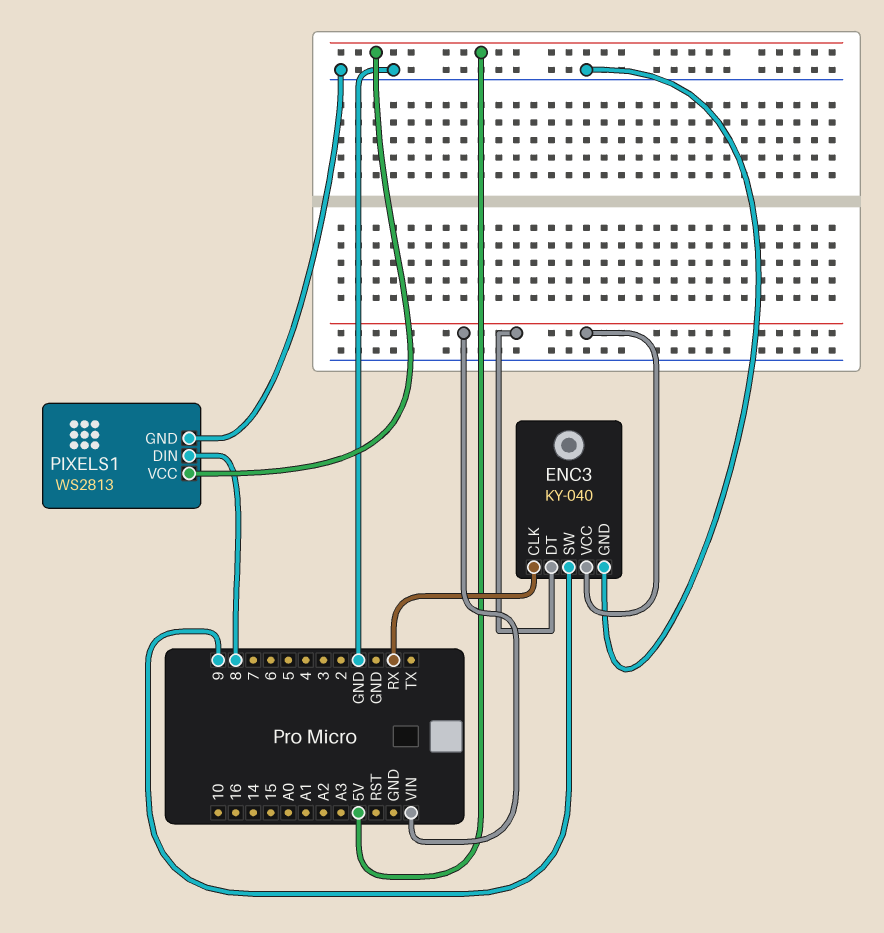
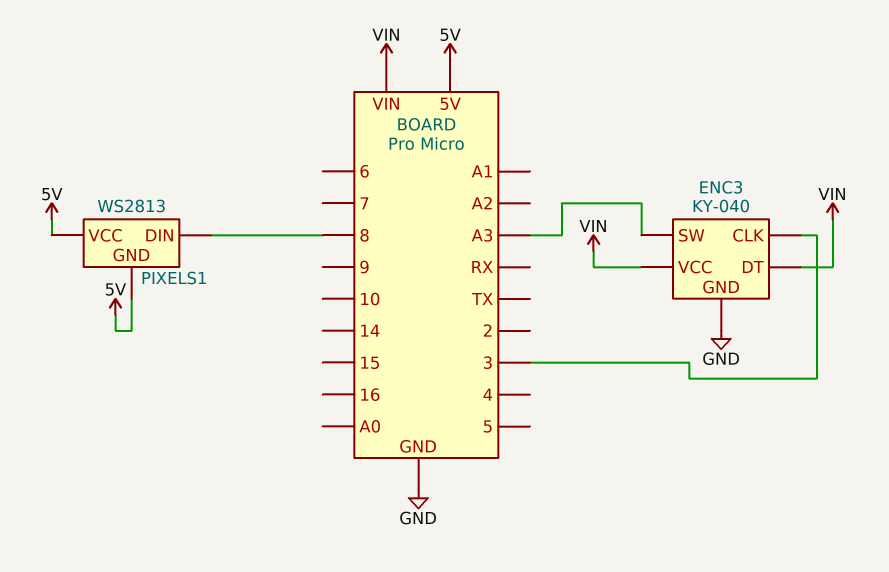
ENC3 pin CLK: RX -> 3
ENC3 pin SW: 9 -> A3
PIXELS1 pin GND: GND -> 5V

